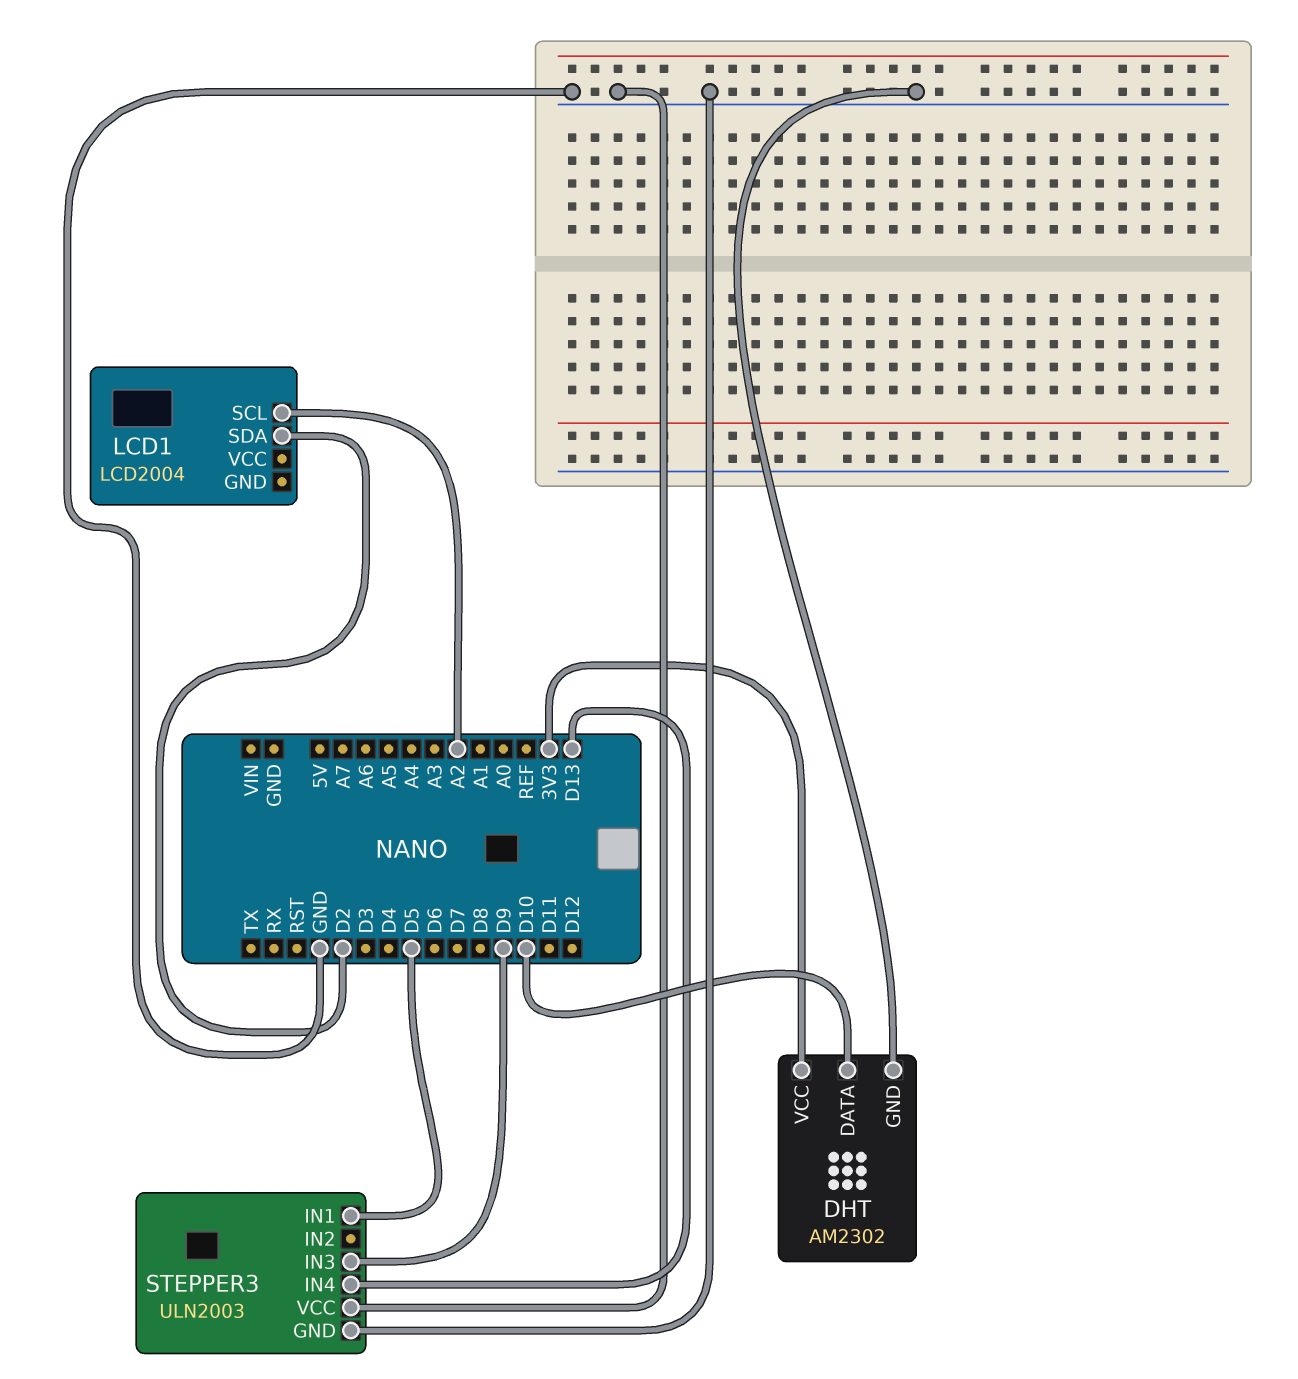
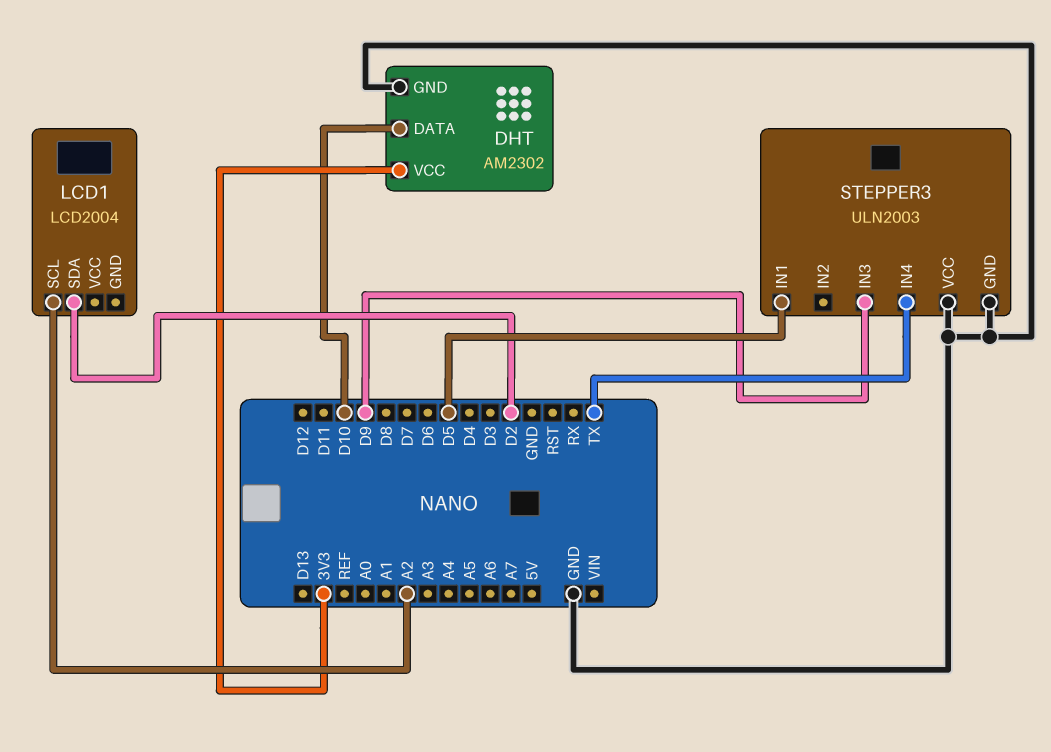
STEPPER3 pin IN4: D13 -> TX

